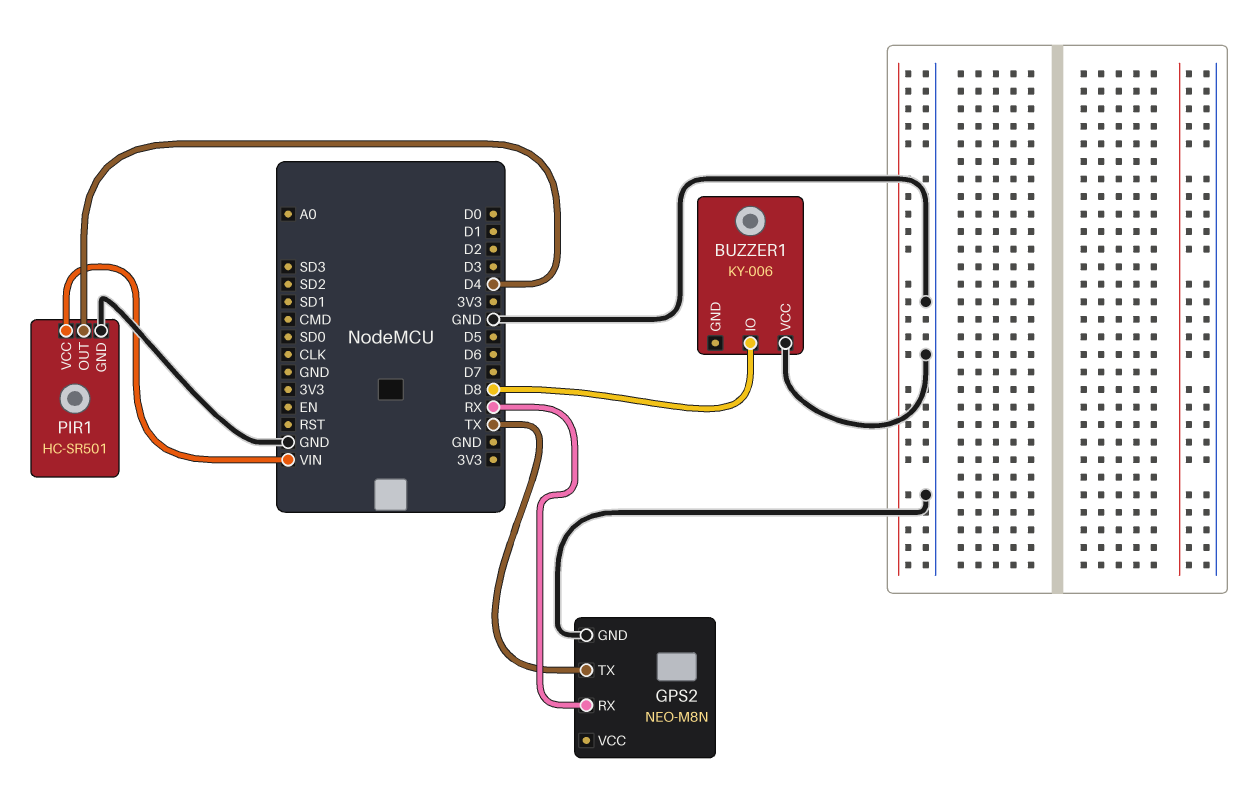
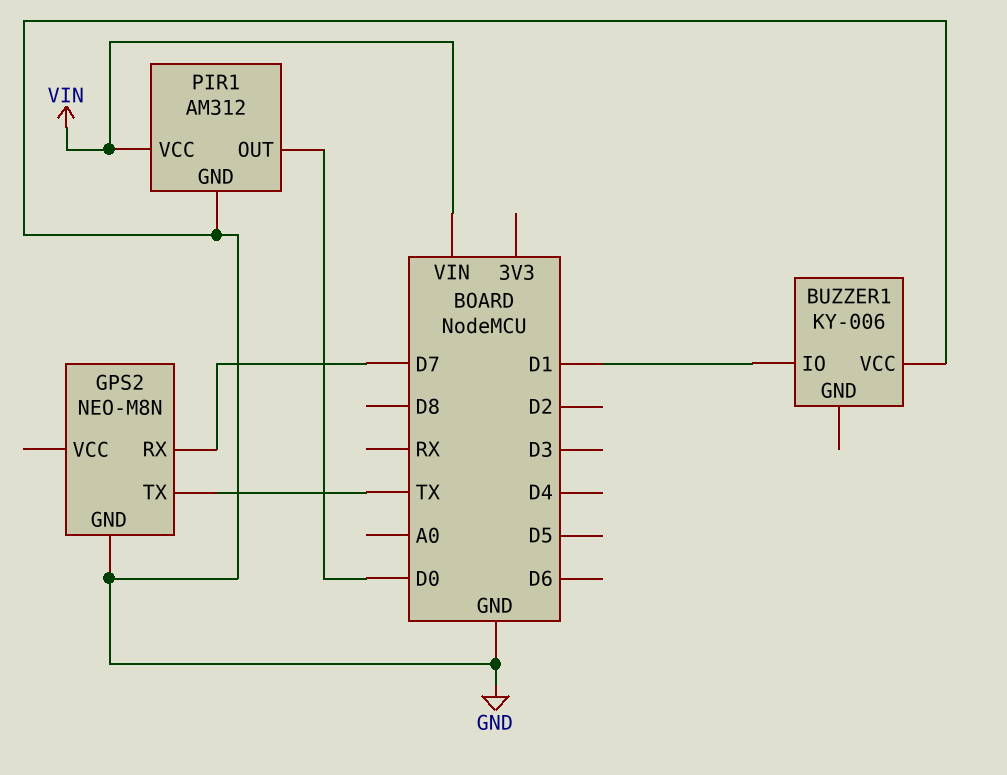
BUZZER1 pin IO: D8 -> D1
GPS2 pin RX: RX -> D7
PIR1: HC-SR501 -> AM312
PIR1 pin OUT: D4 -> D0

